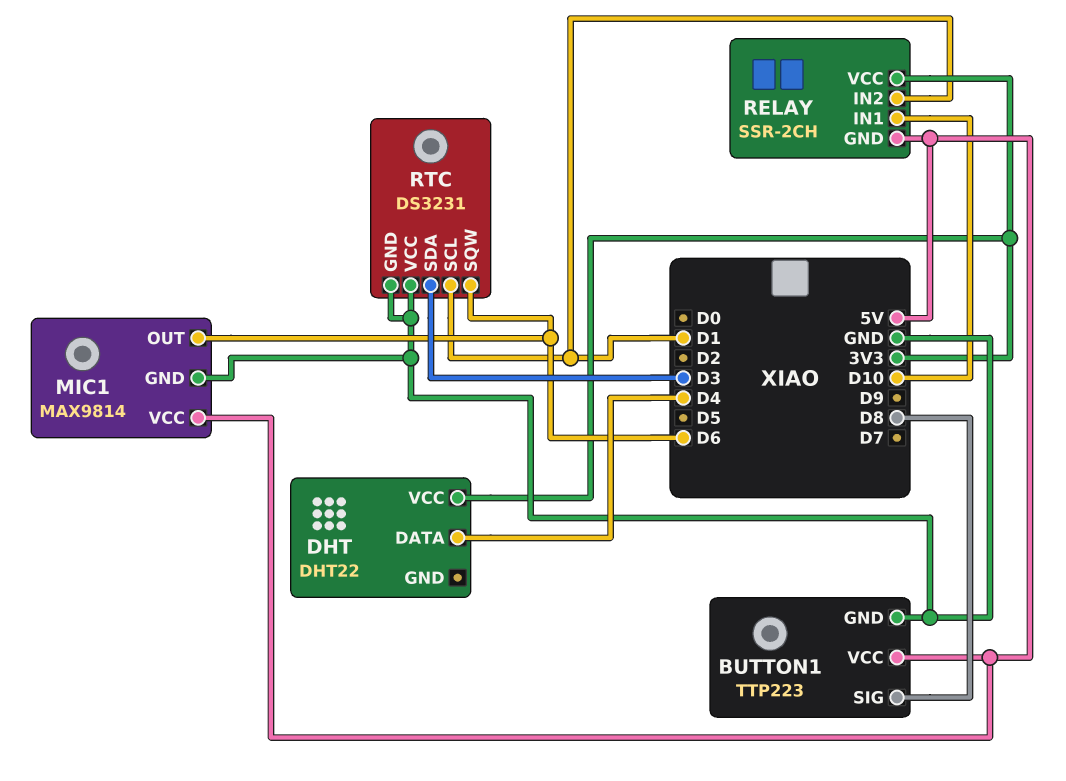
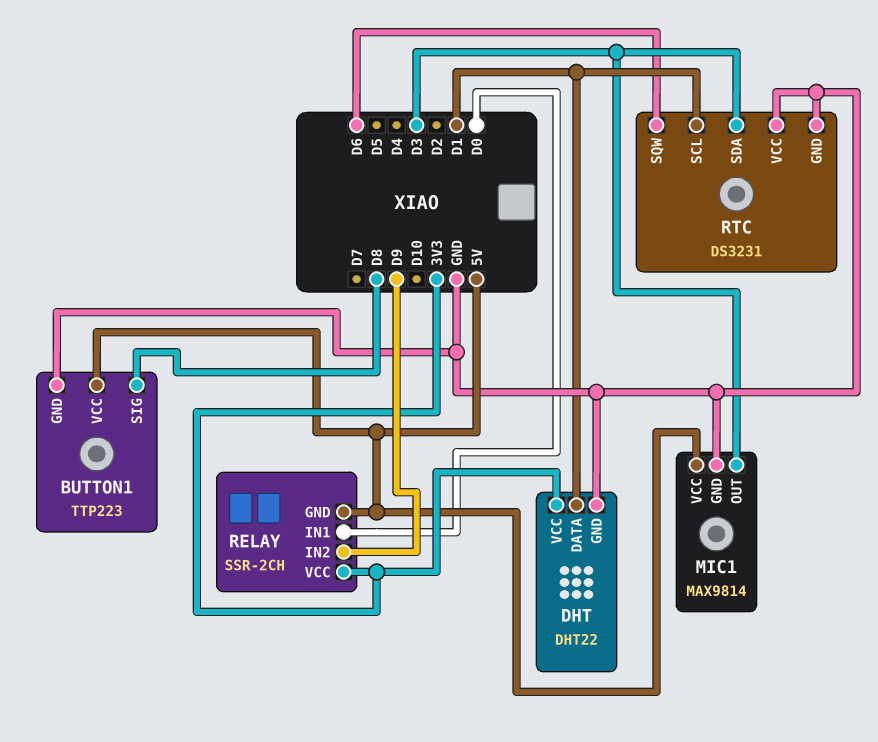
DHT pin DATA: D4 -> D1
DHT pin GND: none -> GND
MIC1 pin OUT: D6 -> D3
RELAY pin IN1: D10 -> D0
RELAY pin IN2: D1 -> D9

